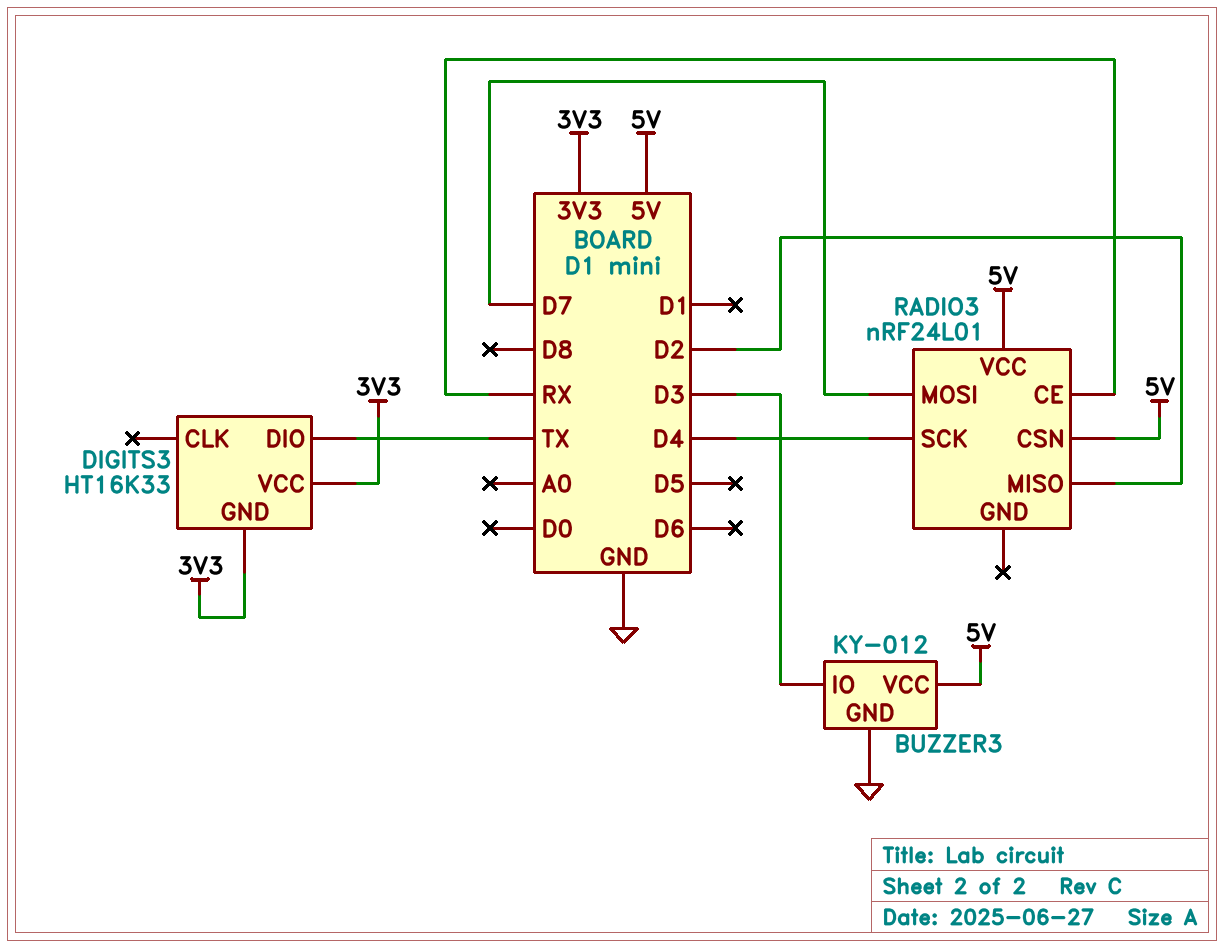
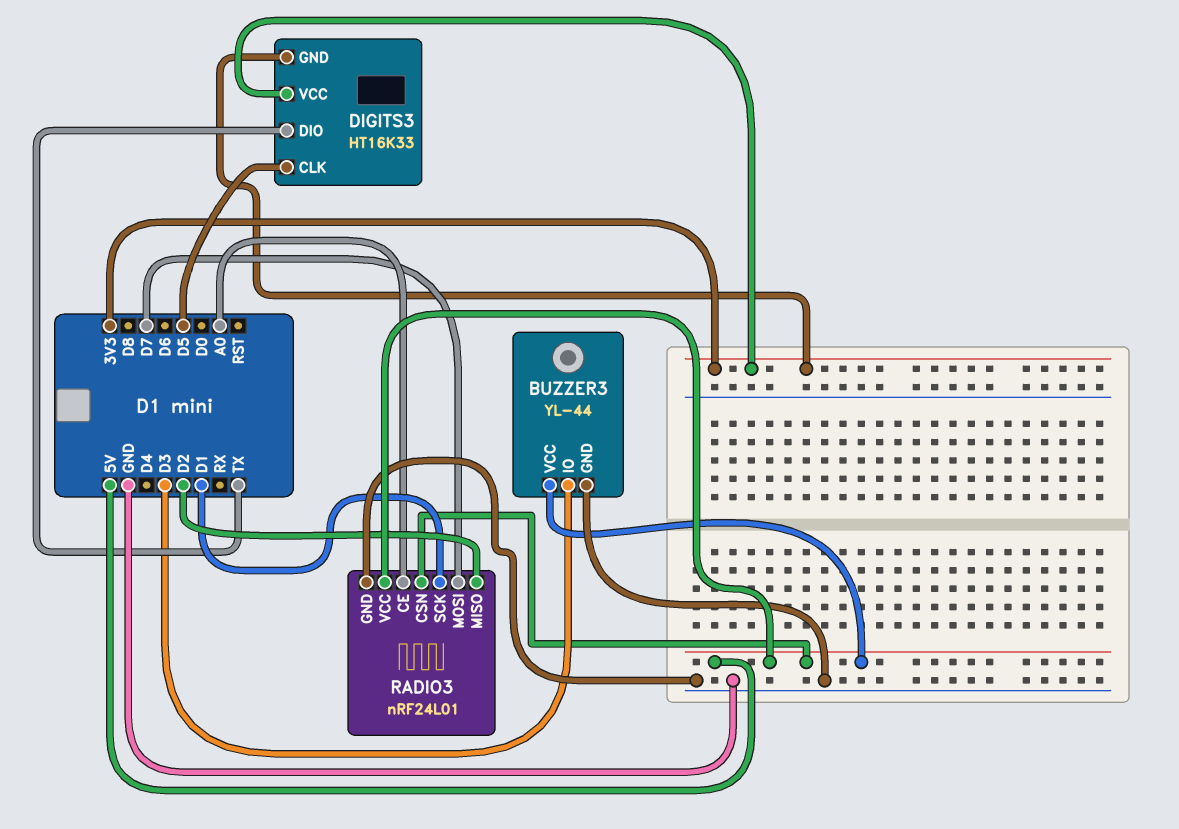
BUZZER3: KY-012 -> YL-44
DIGITS3 pin CLK: none -> D5
RADIO3 pin CE: RX -> A0
RADIO3 pin GND: none -> GND
RADIO3 pin SCK: D4 -> D1

